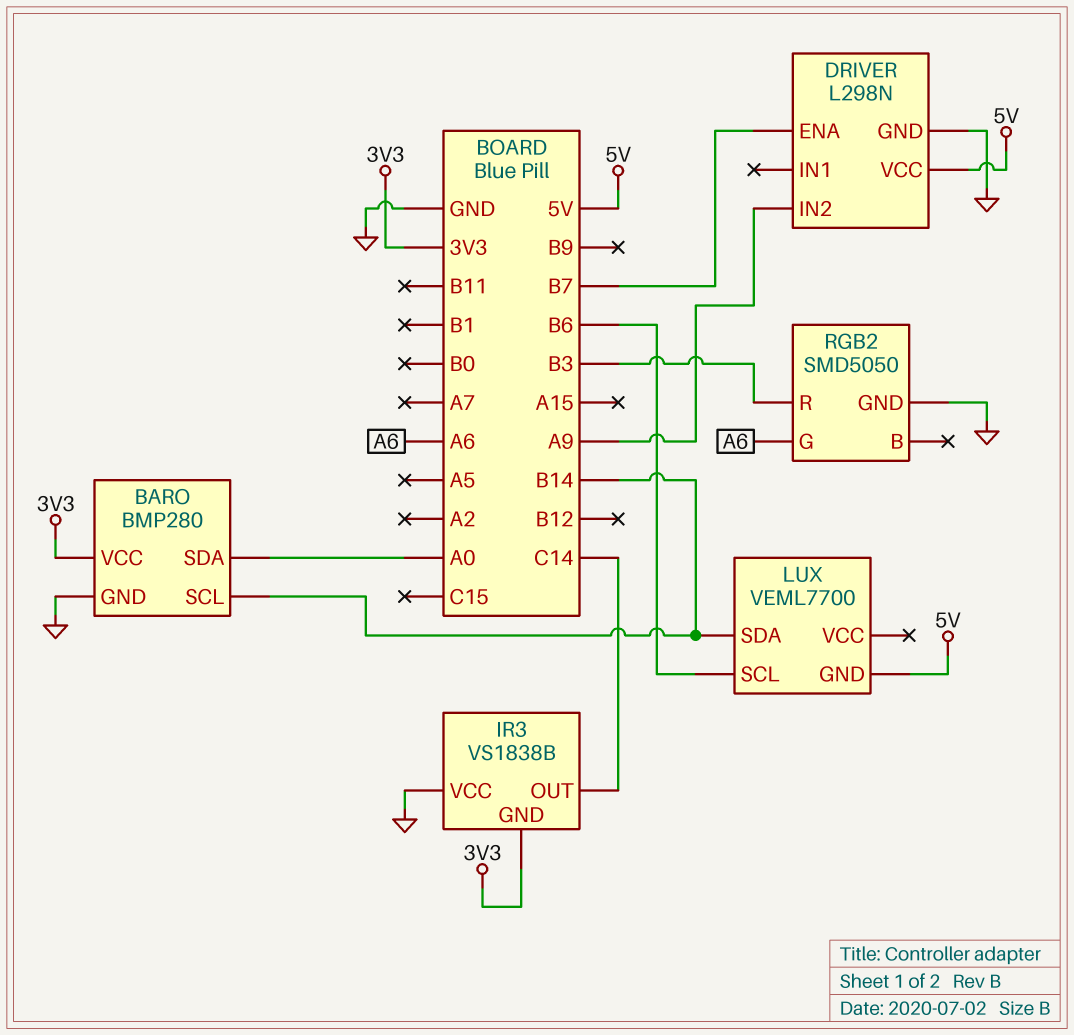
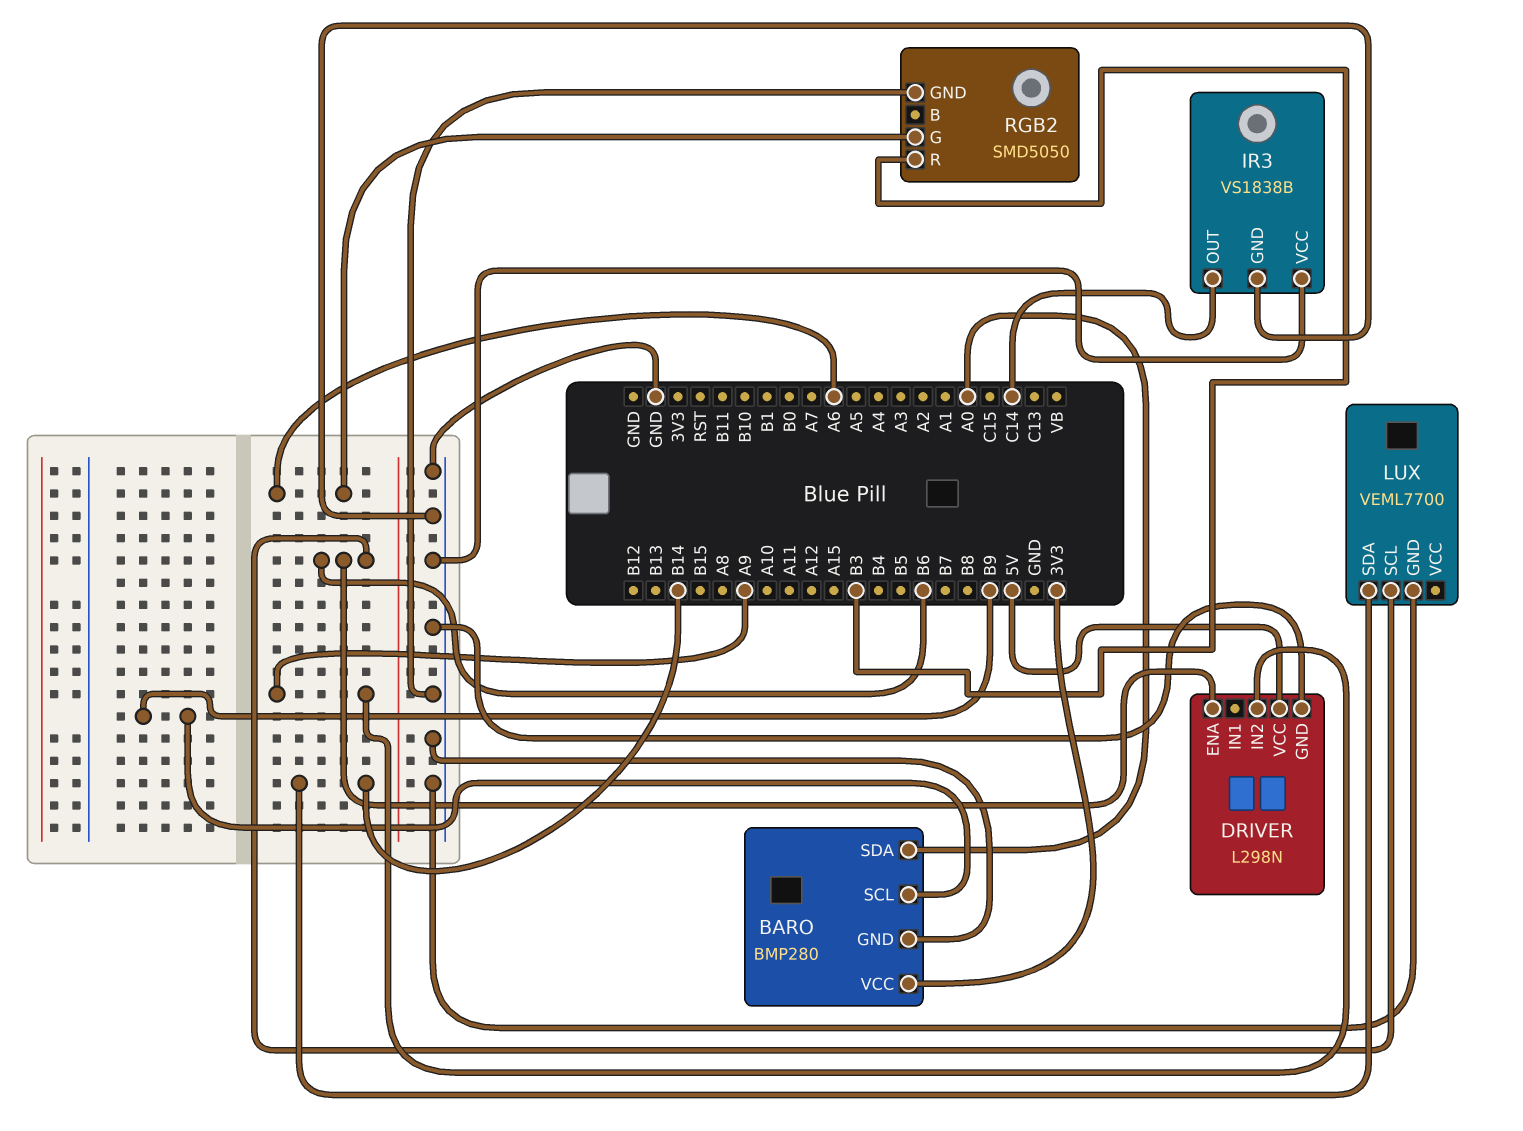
BARO pin SCL: B14 -> B9
DRIVER pin ENA: B7 -> B6
IR3 pin GND: 3V3 -> GND
LUX pin GND: 5V -> GND

